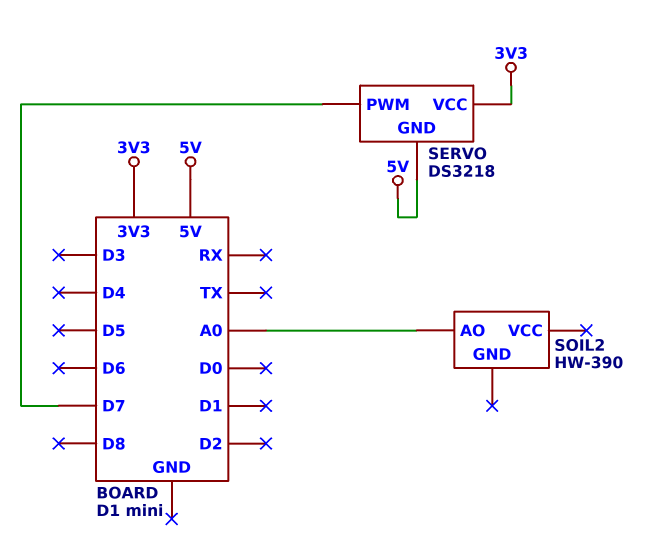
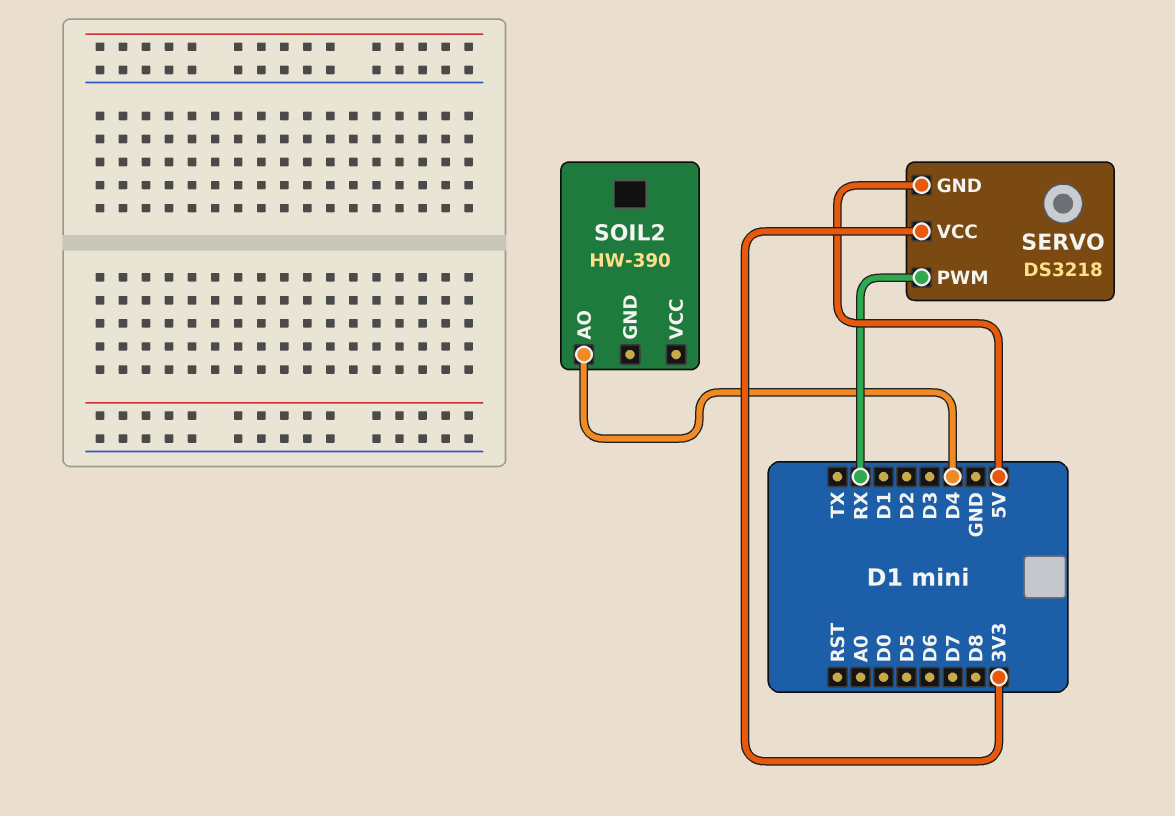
SERVO pin PWM: D7 -> RX
SOIL2 pin AO: A0 -> D4

